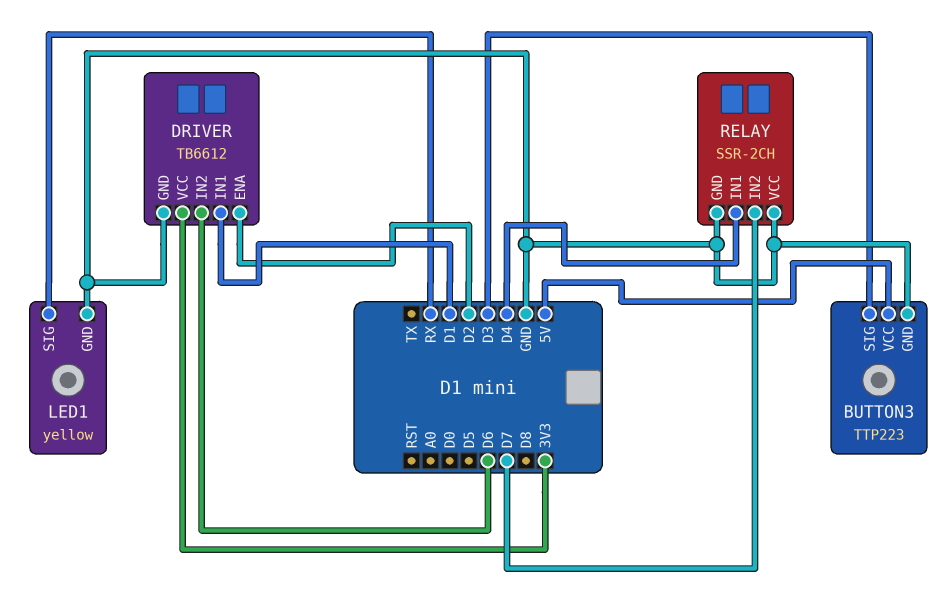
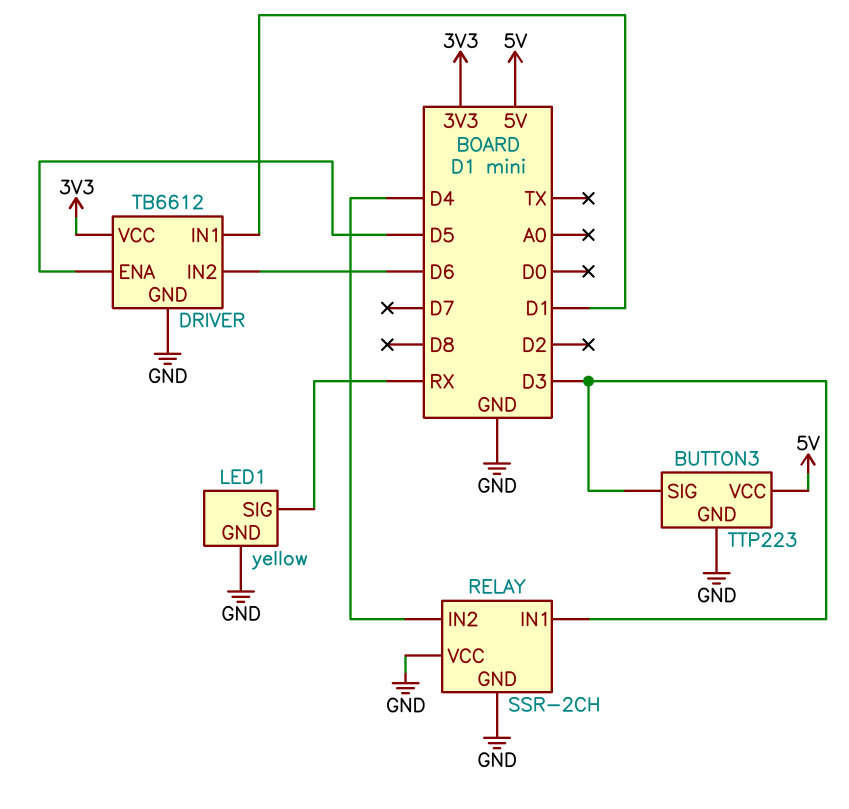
DRIVER pin ENA: D2 -> D5
RELAY pin IN1: D4 -> D3
RELAY pin IN2: D7 -> D4

